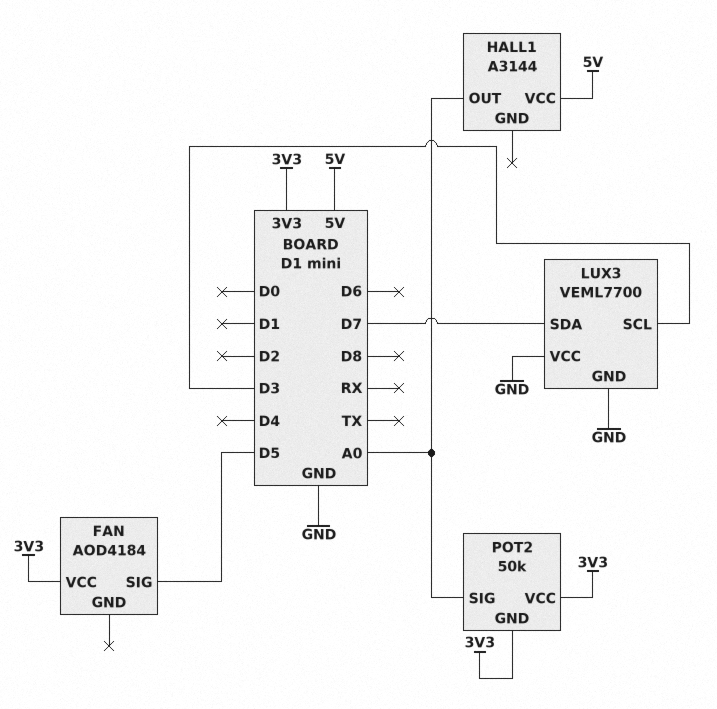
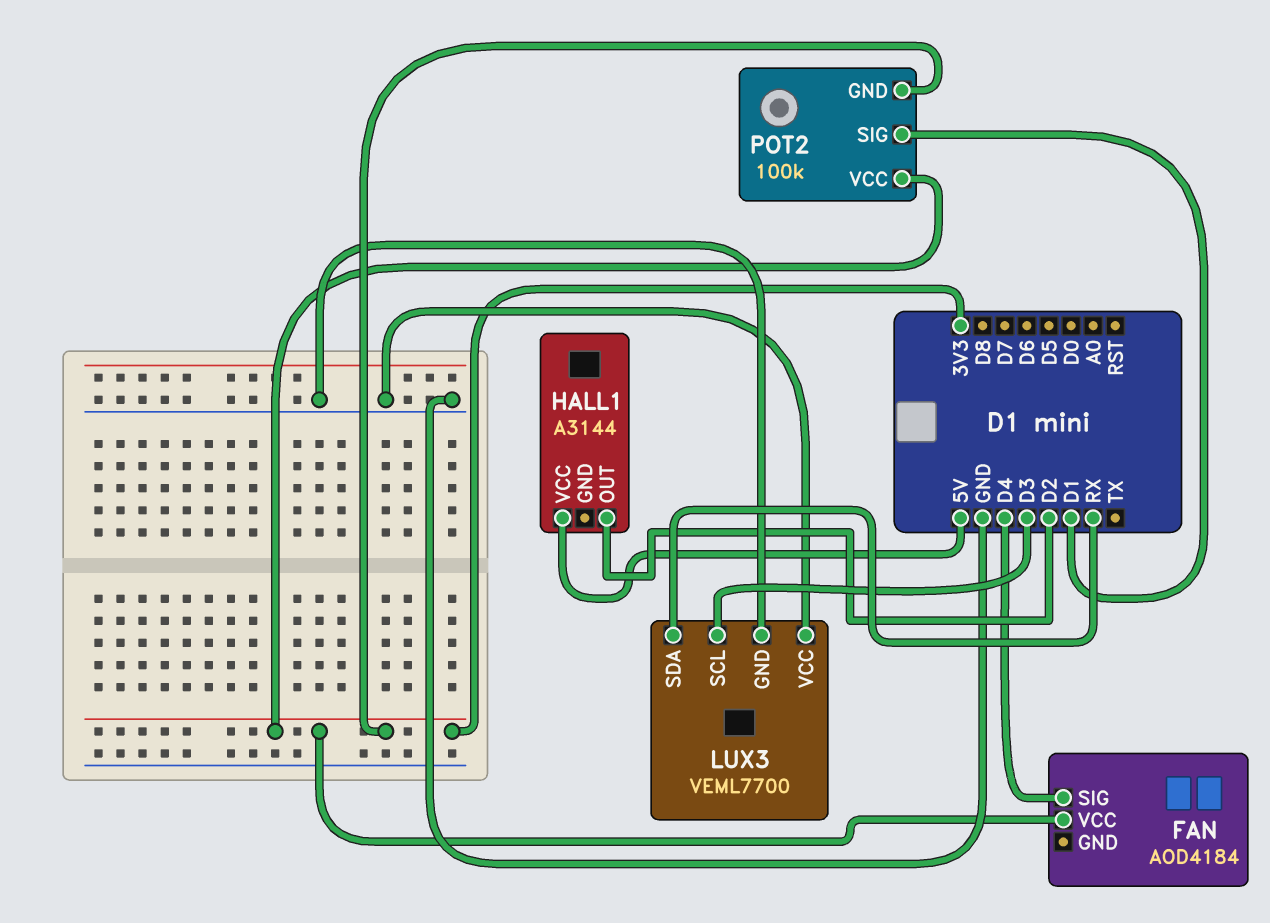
FAN pin SIG: D5 -> D4
HALL1 pin OUT: A0 -> D2
LUX3 pin SDA: D7 -> RX
POT2: 50k -> 100k
POT2 pin SIG: A0 -> D1

